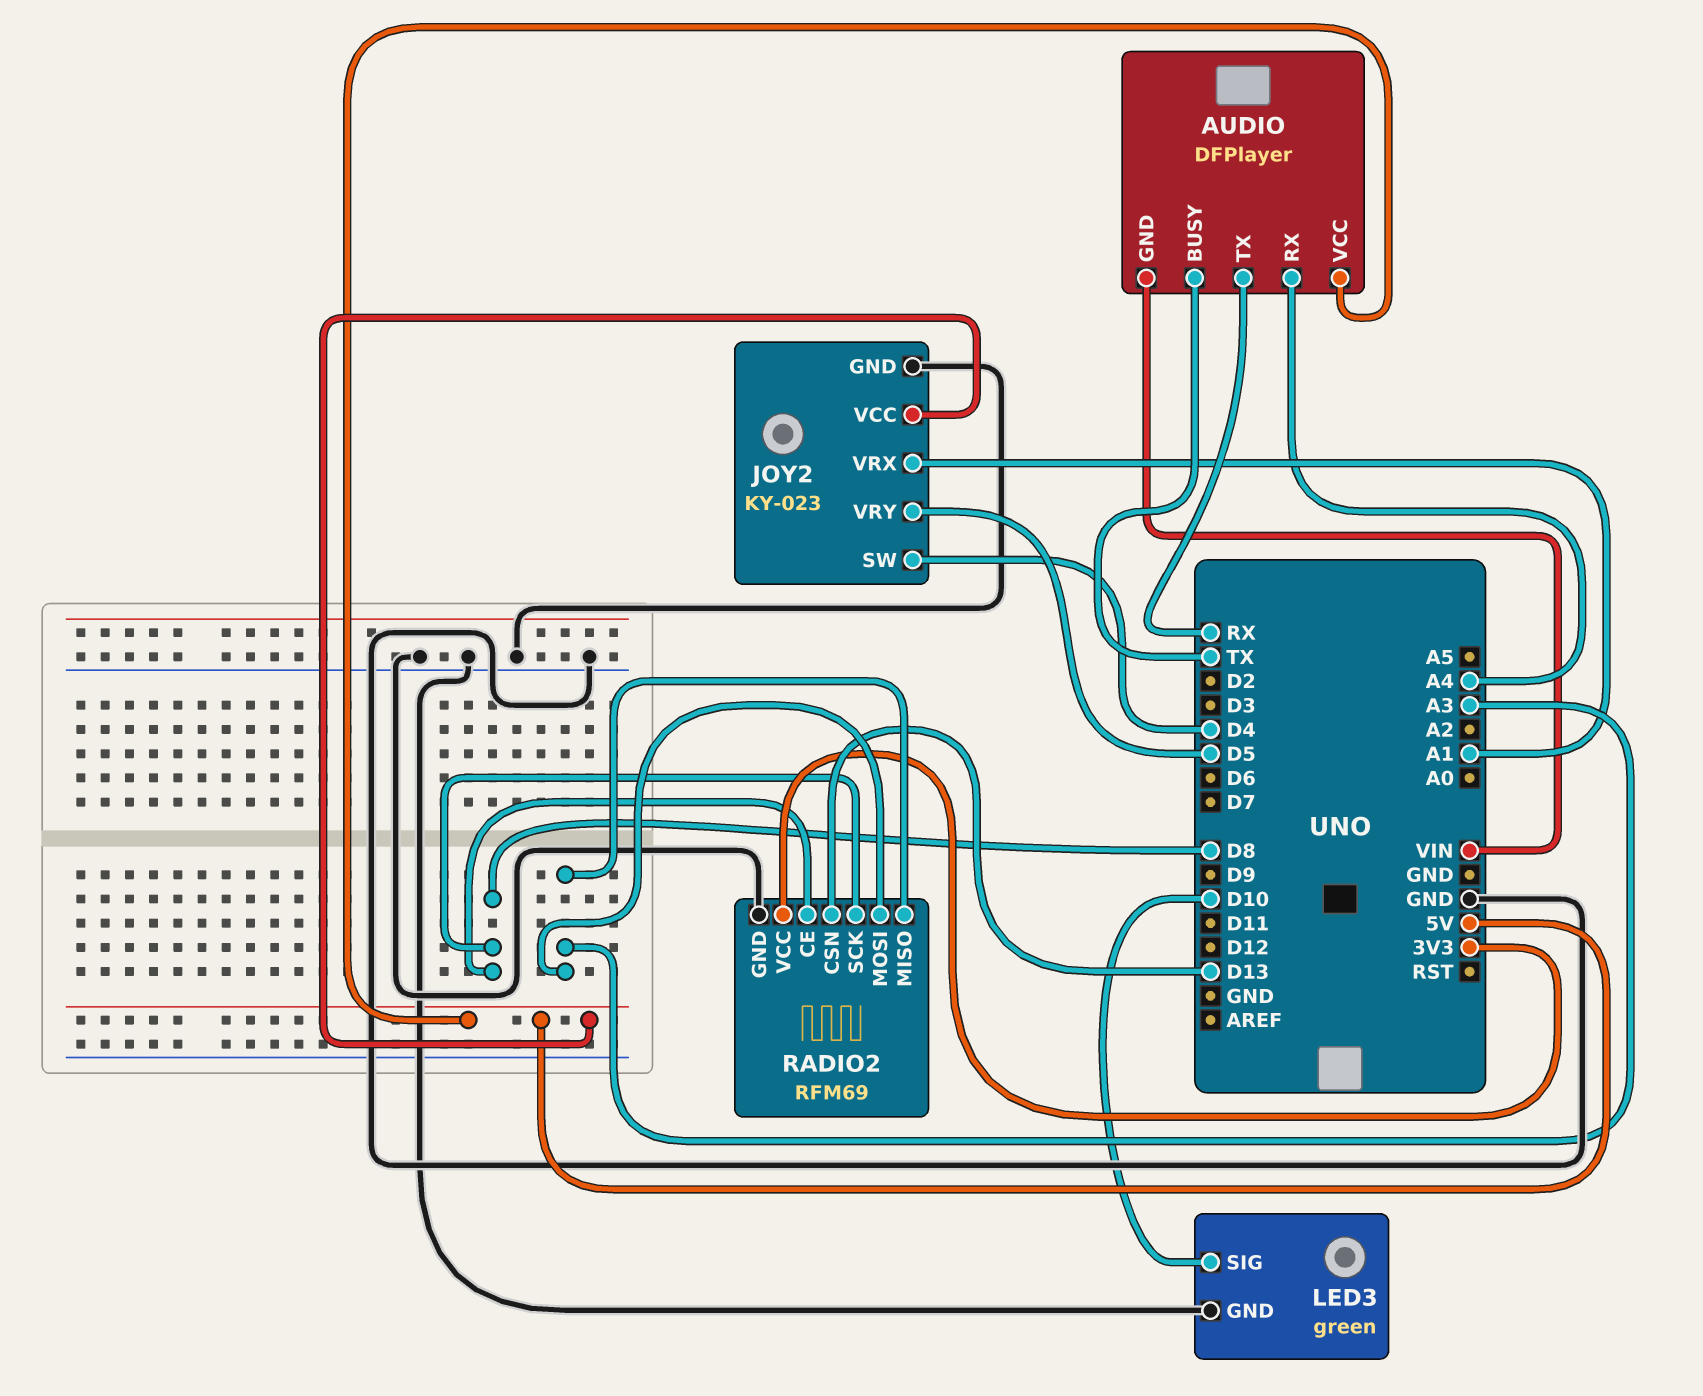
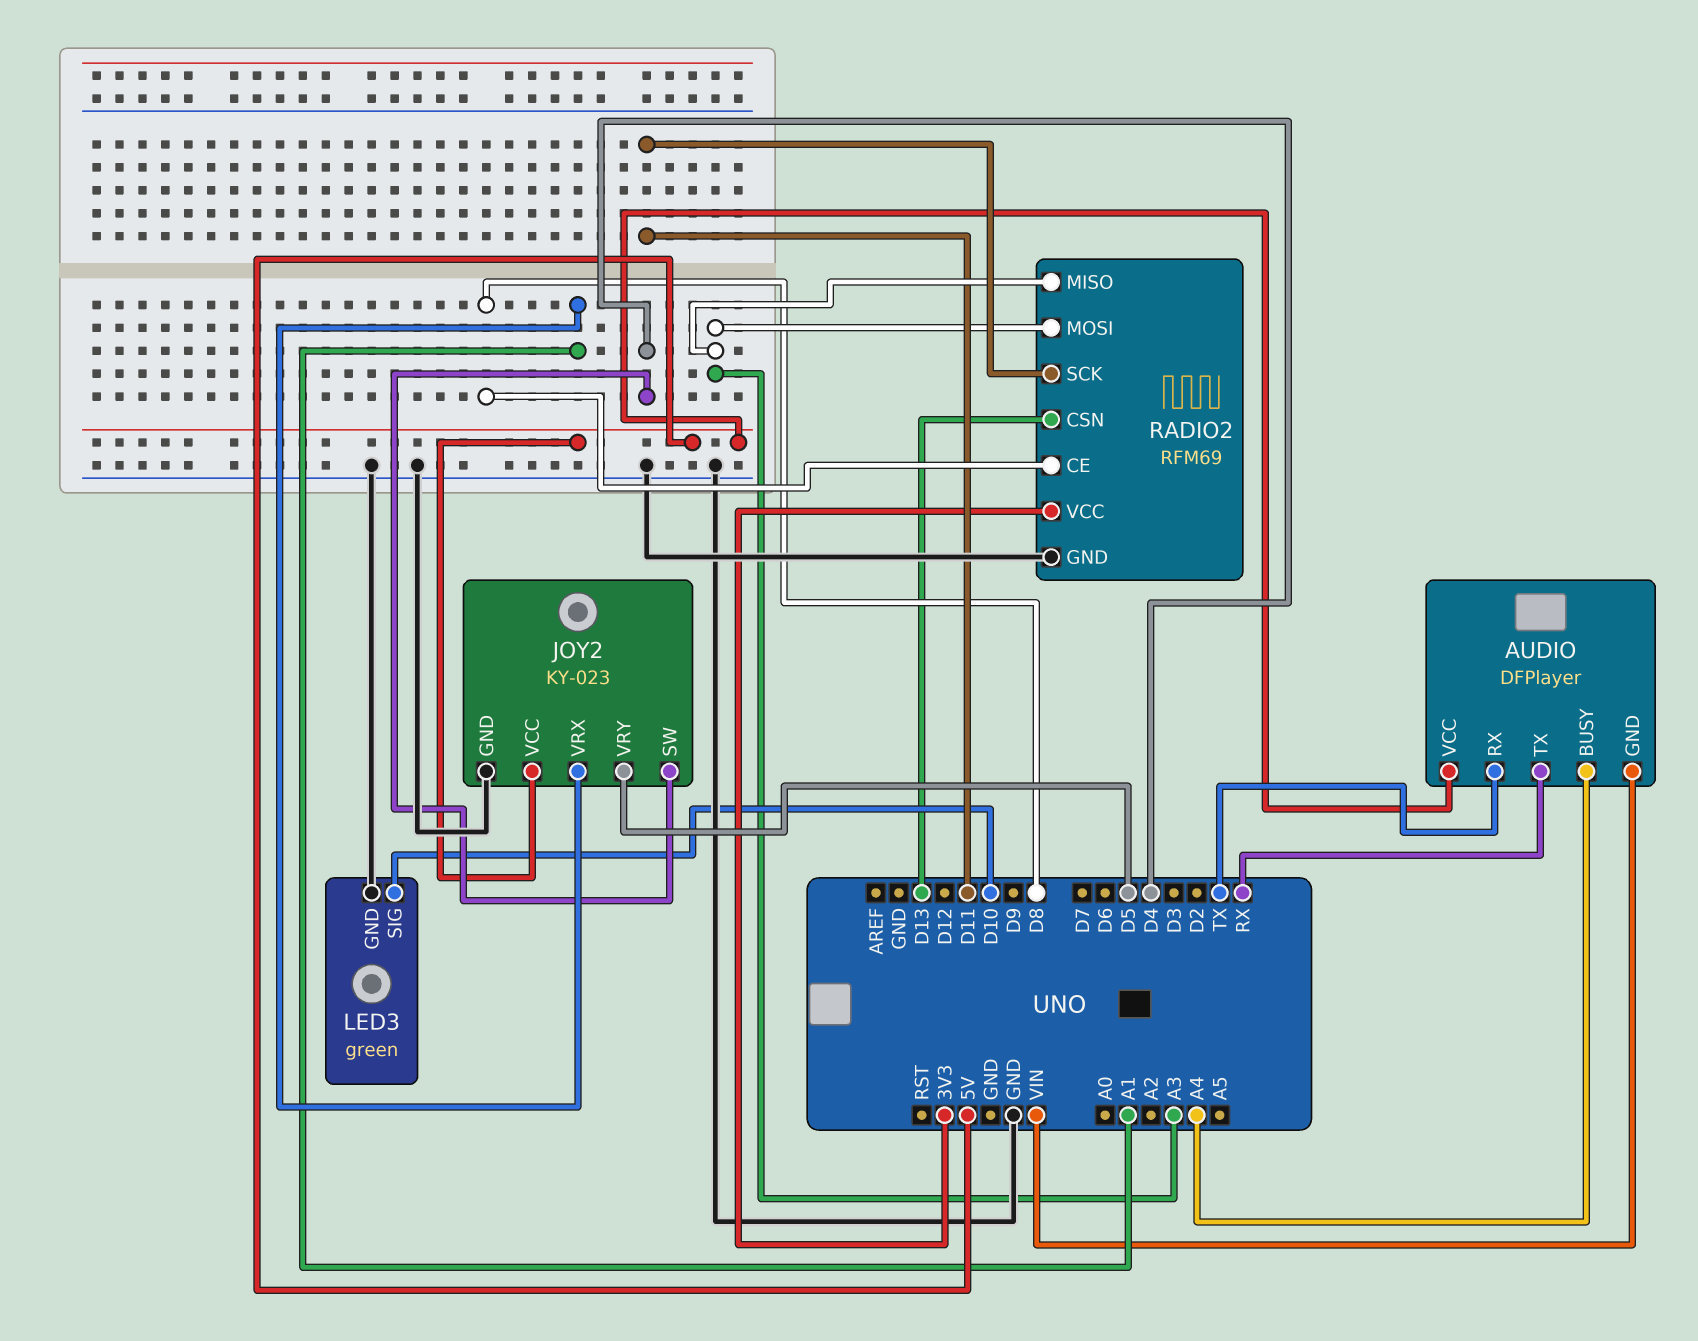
AUDIO pin BUSY: TX -> A4
AUDIO pin RX: A4 -> TX
RADIO2 pin SCK: D8 -> D11

